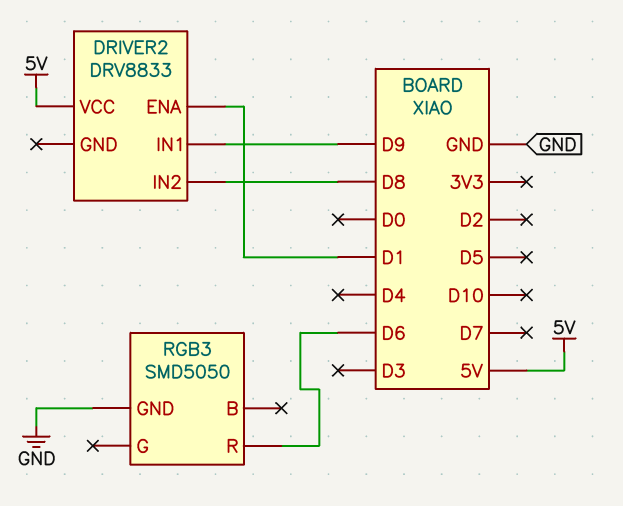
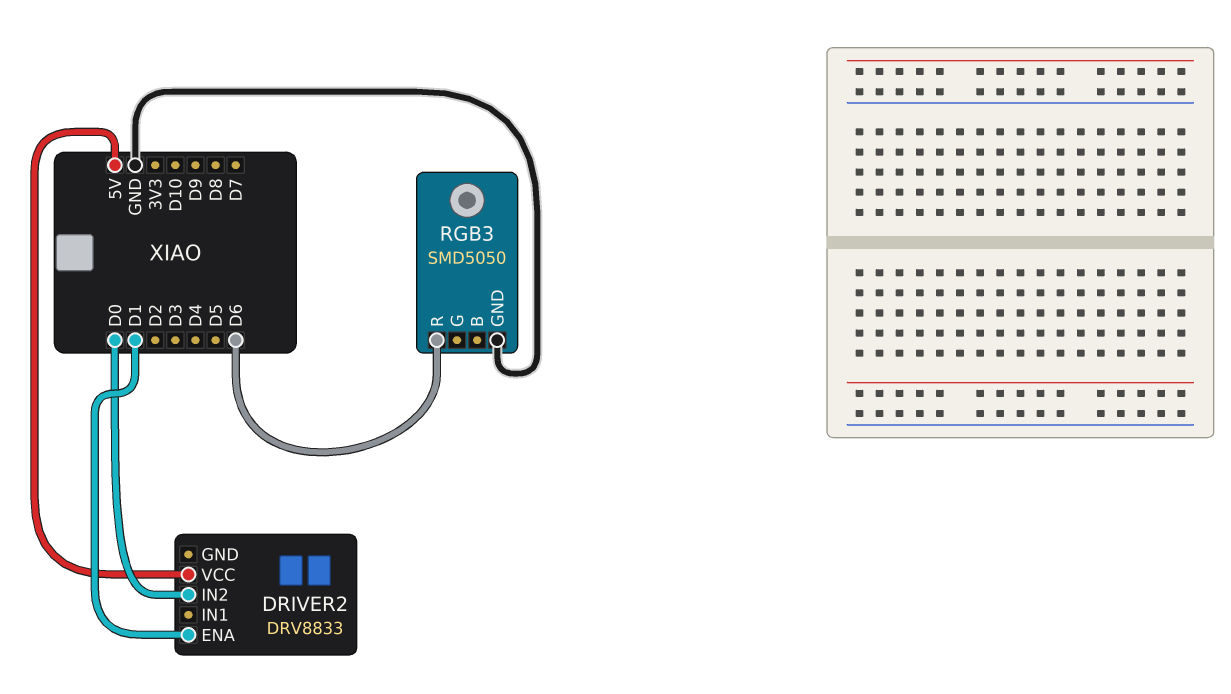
DRIVER2 pin IN1: D9 -> none
DRIVER2 pin IN2: D8 -> D0

